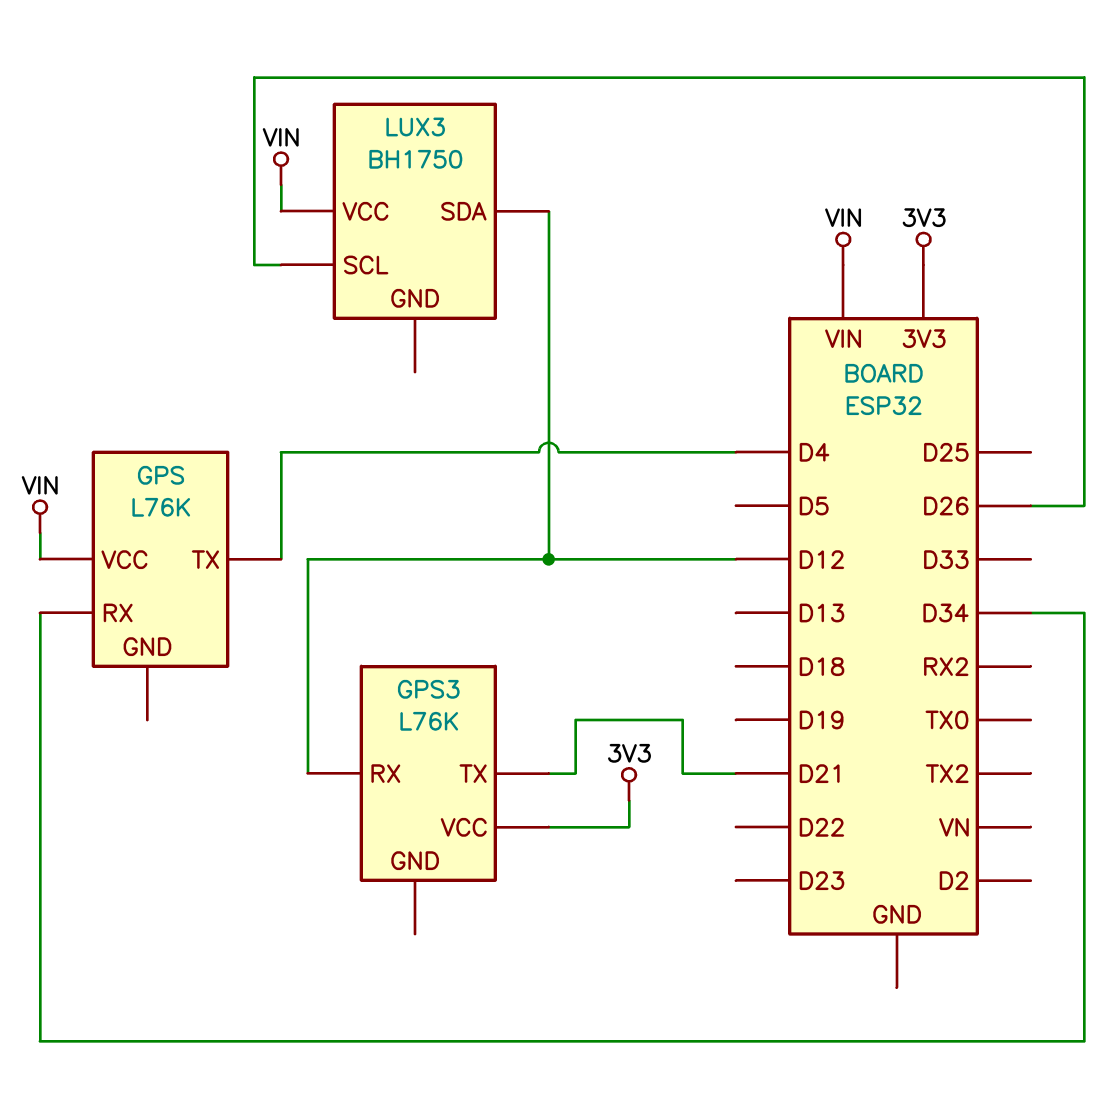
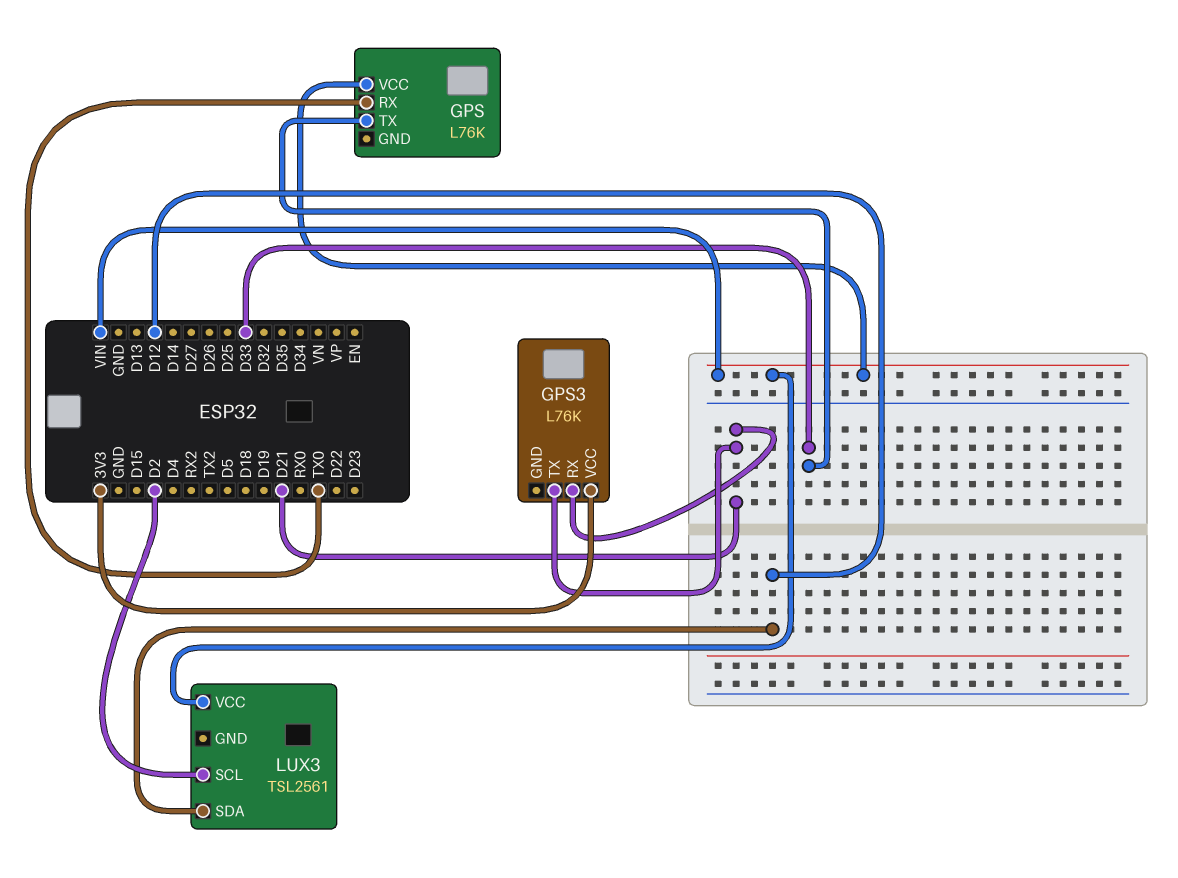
GPS pin RX: D34 -> TX0
GPS pin TX: D4 -> D33
GPS3 pin RX: D12 -> D21
LUX3: BH1750 -> TSL2561
LUX3 pin SCL: D26 -> D2

